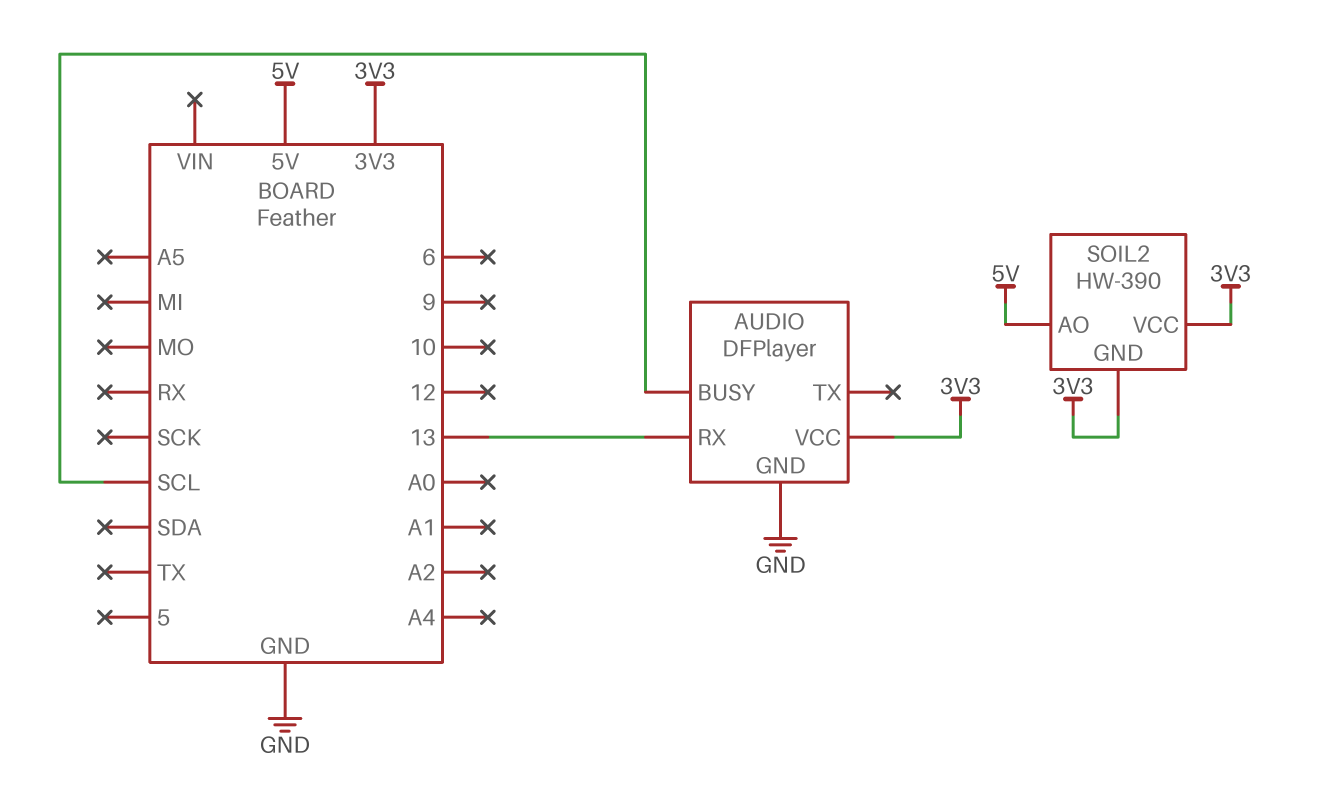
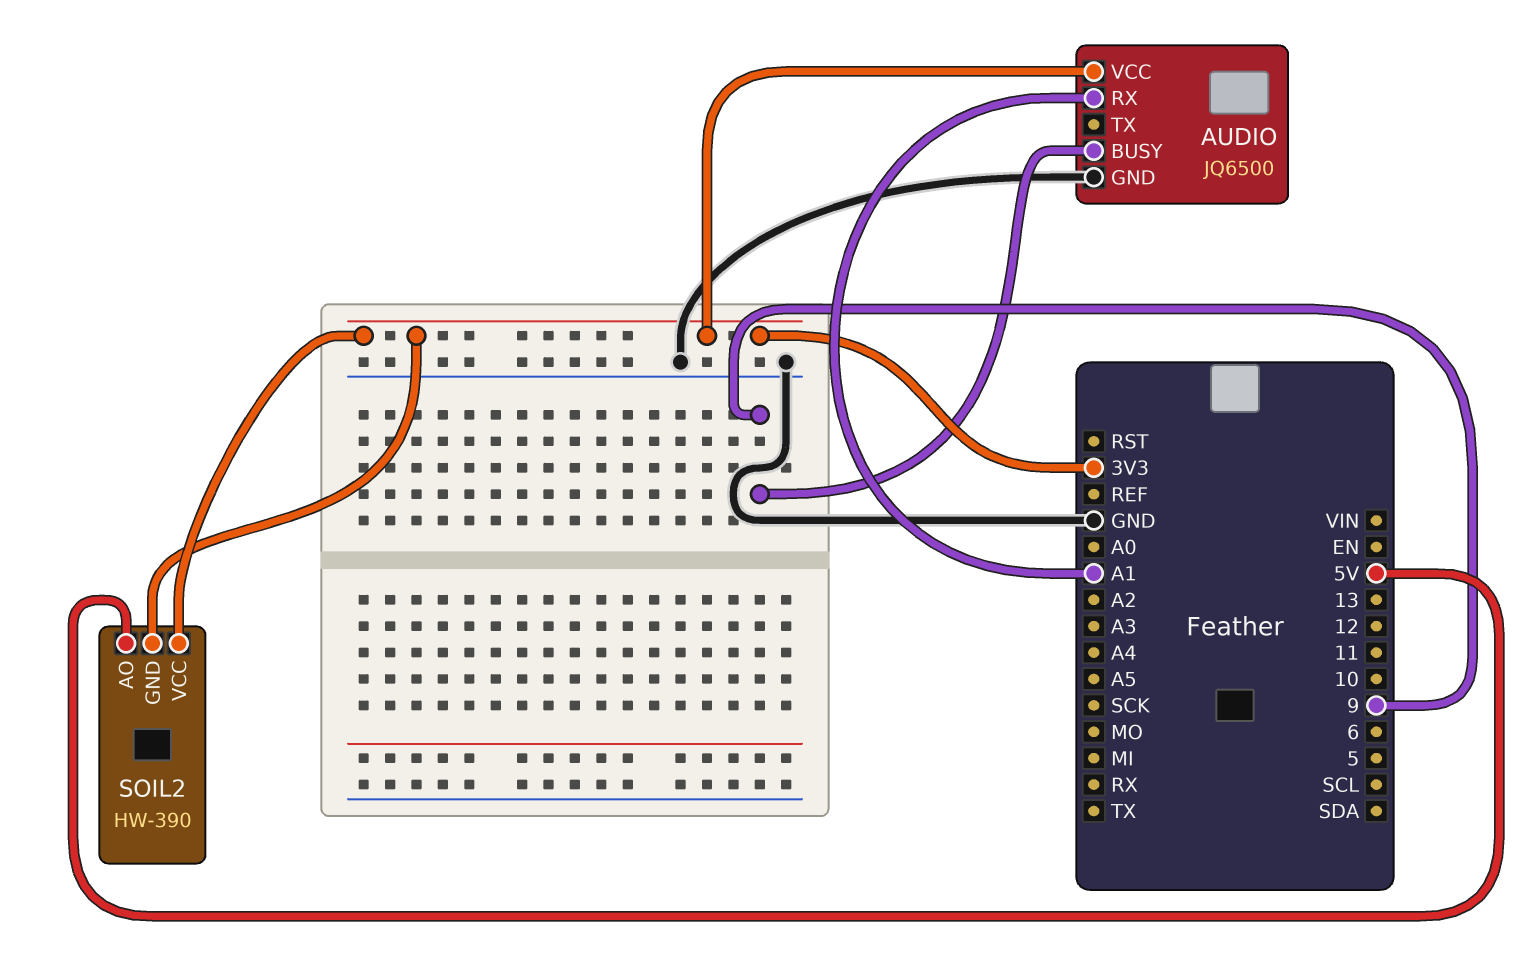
AUDIO: DFPlayer -> JQ6500
AUDIO pin BUSY: SCL -> 9
AUDIO pin RX: 13 -> A1

